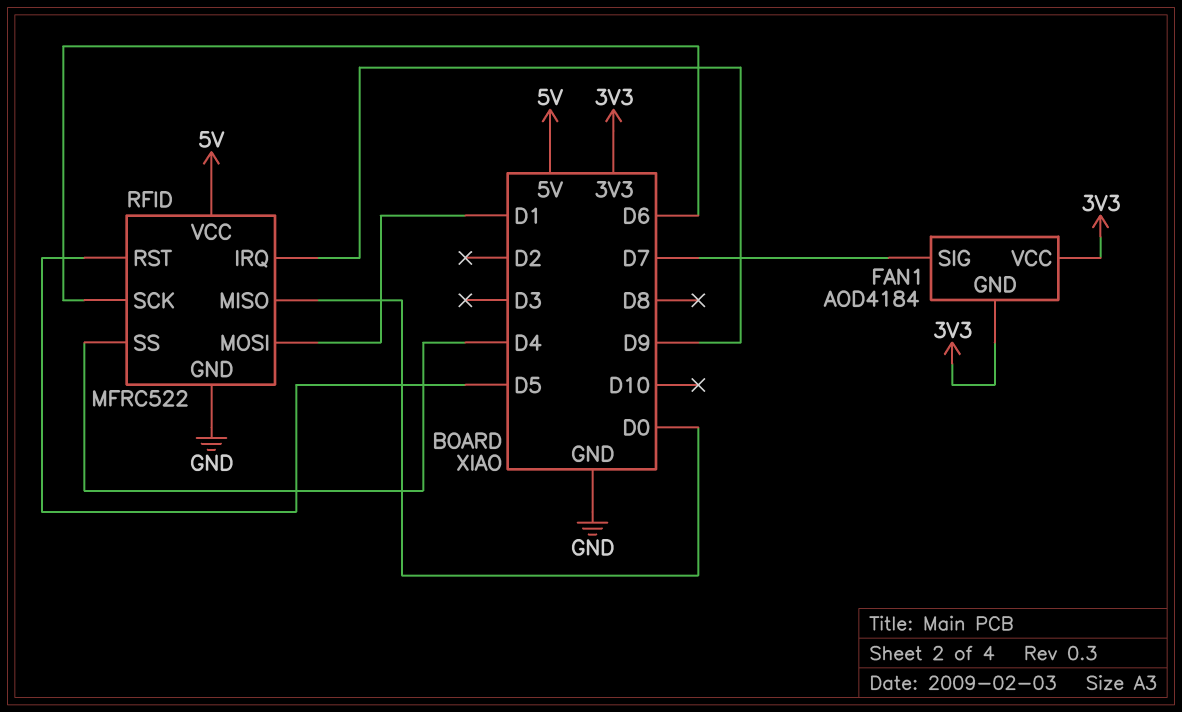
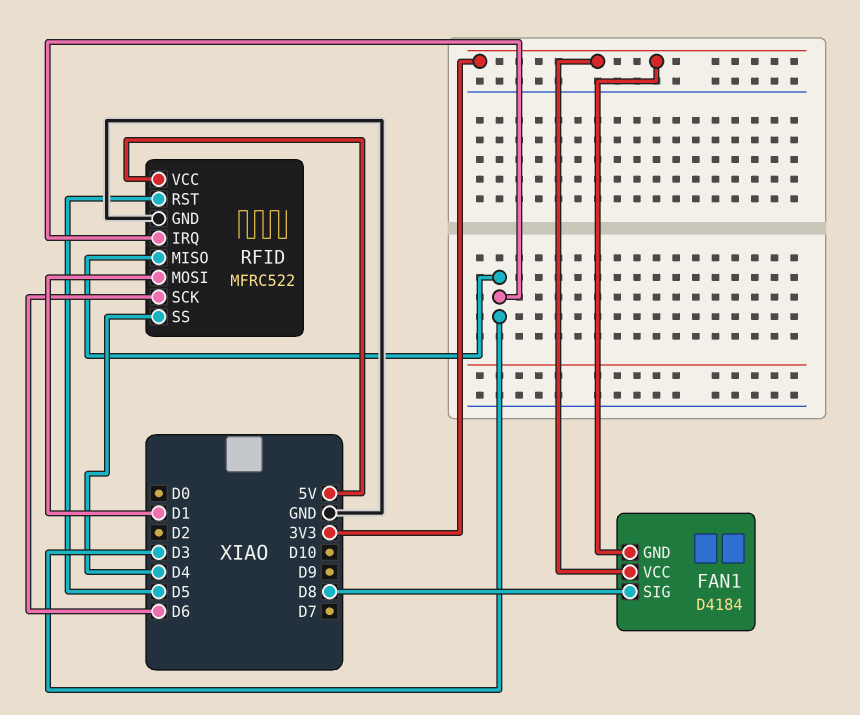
FAN1: AOD4184 -> D4184
FAN1 pin SIG: D7 -> D8
RFID pin IRQ: D9 -> D3
RFID pin MISO: D0 -> D3

